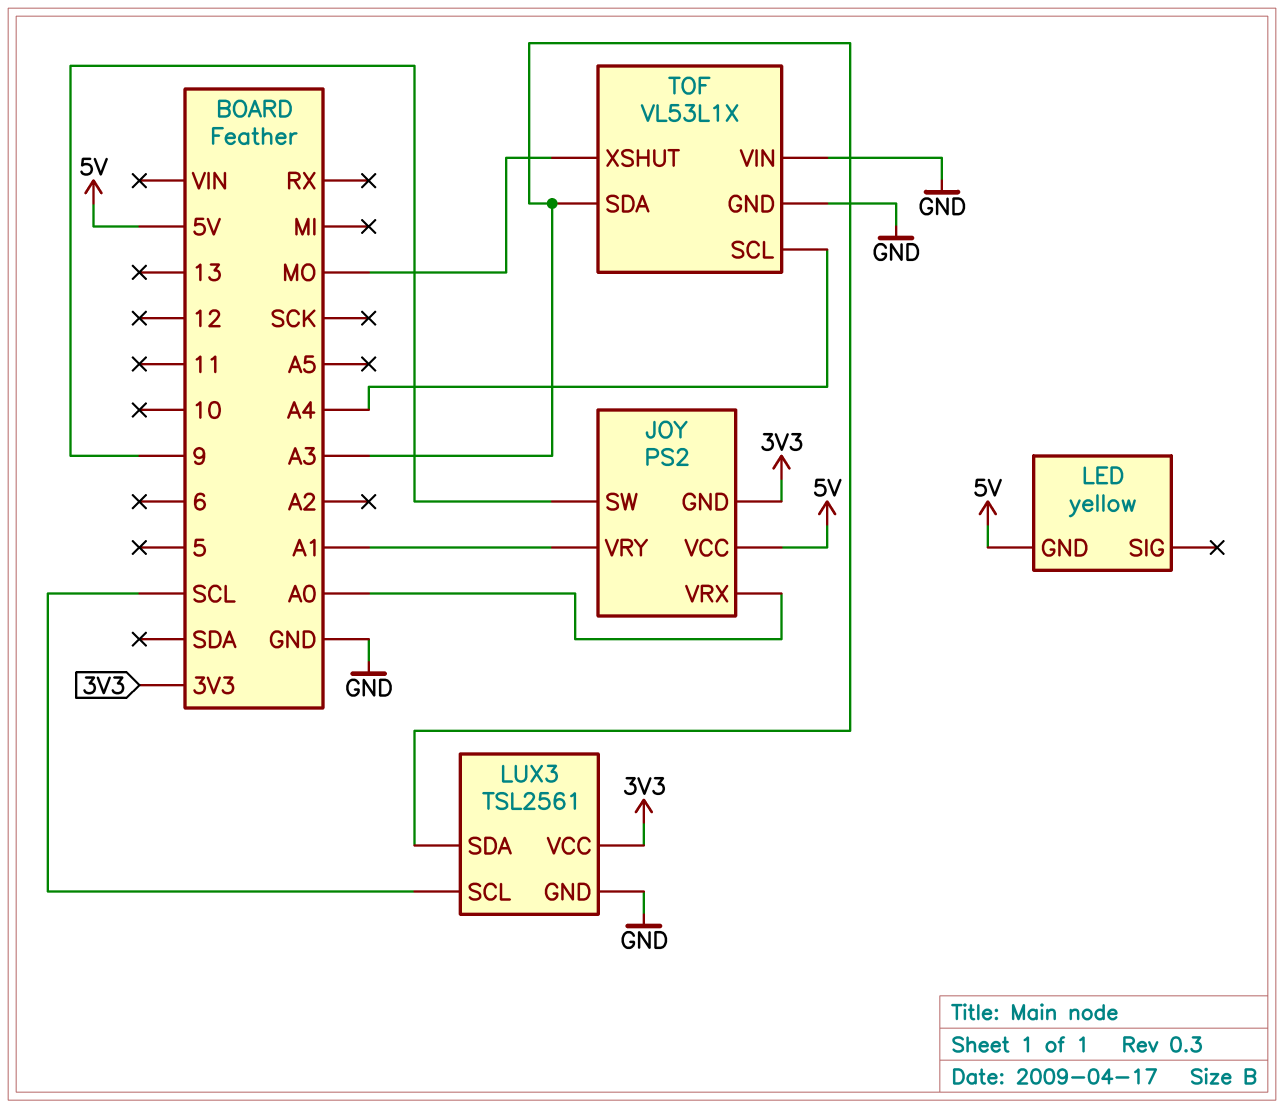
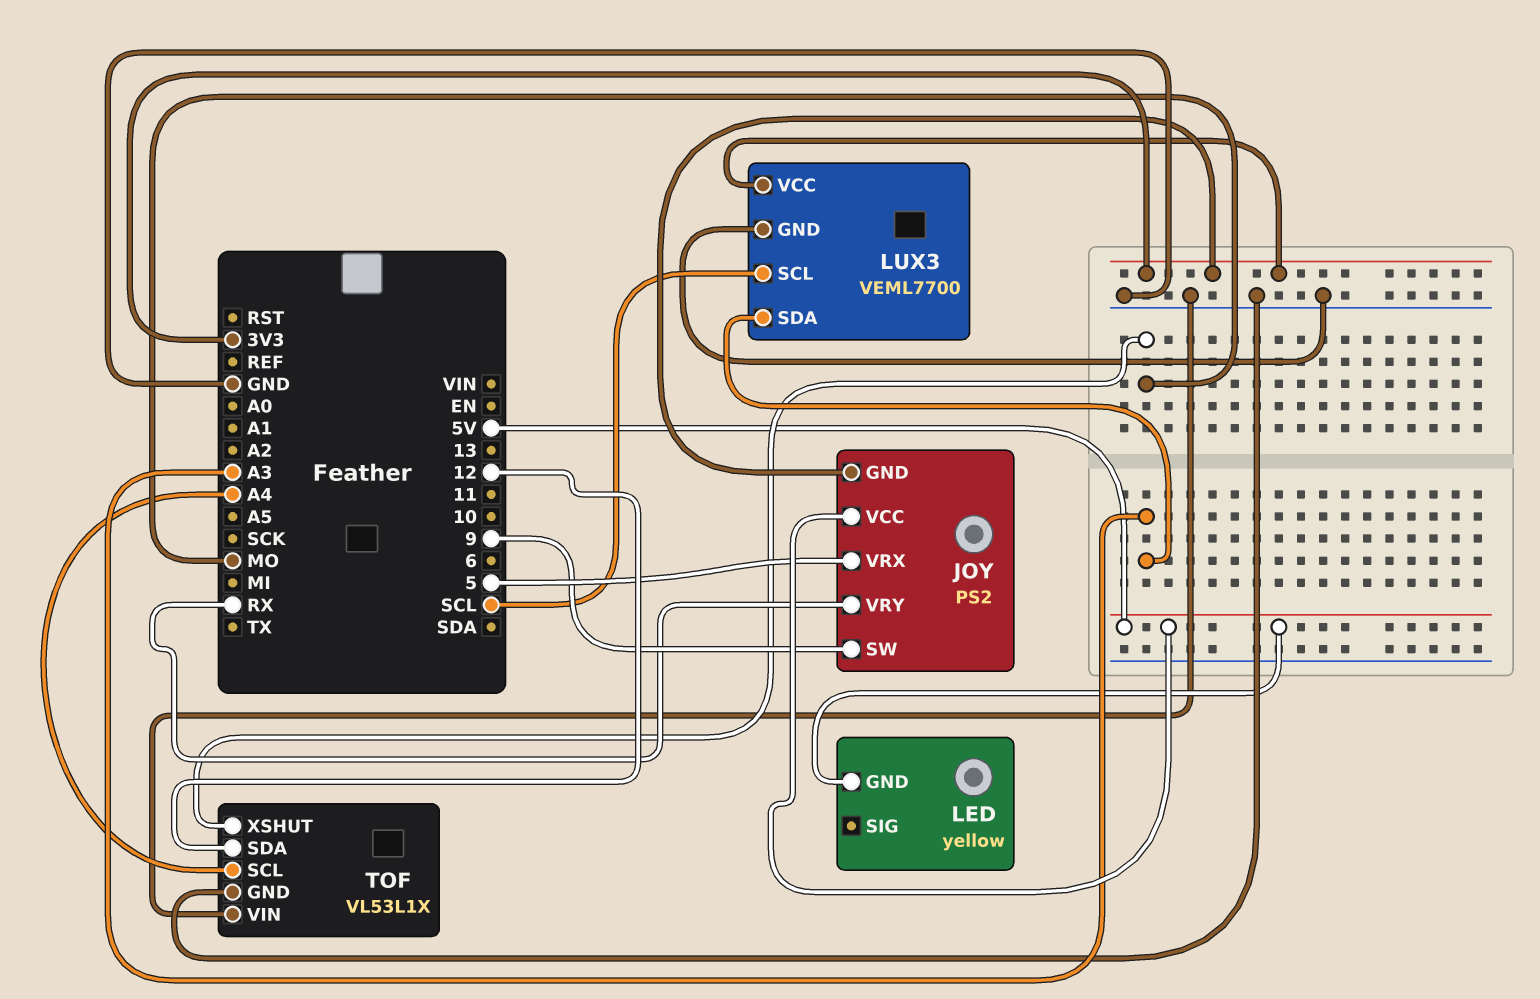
JOY pin VRX: A0 -> 5
JOY pin VRY: A1 -> RX
LUX3: TSL2561 -> VEML7700
TOF pin SDA: A3 -> 12

